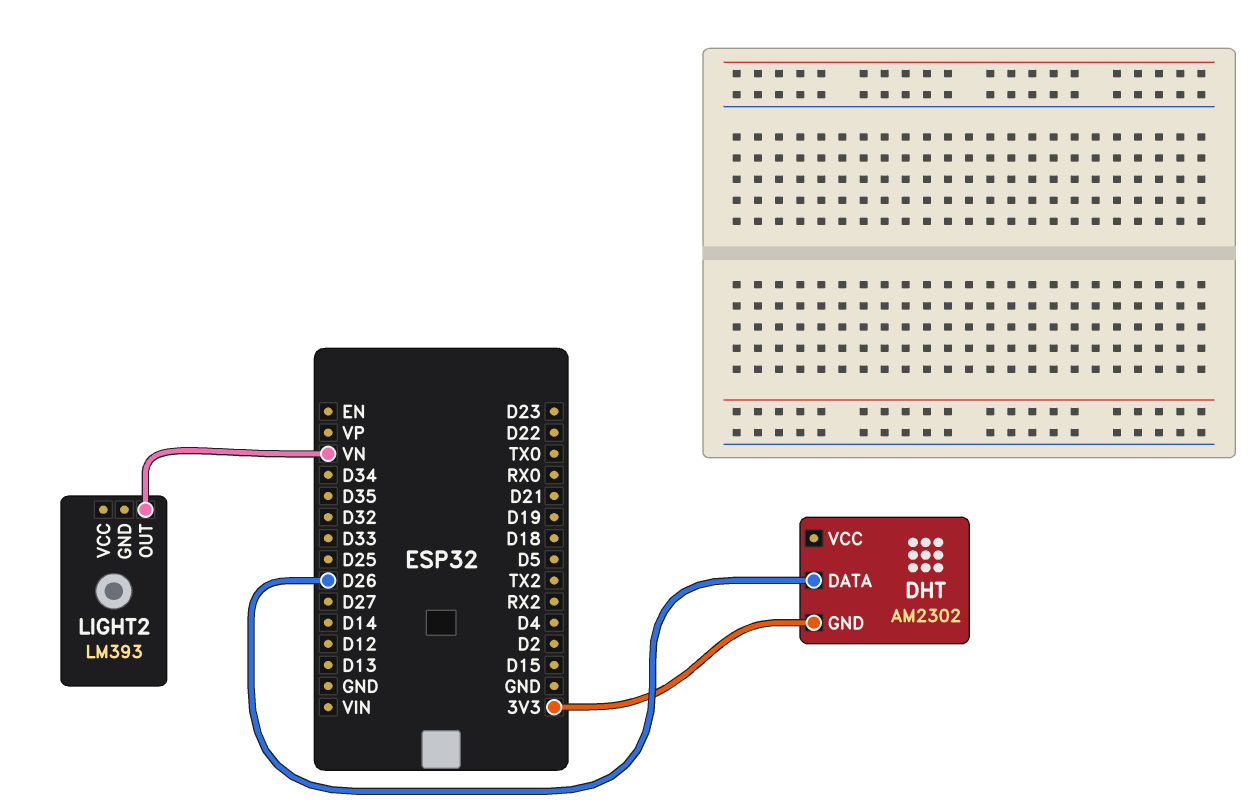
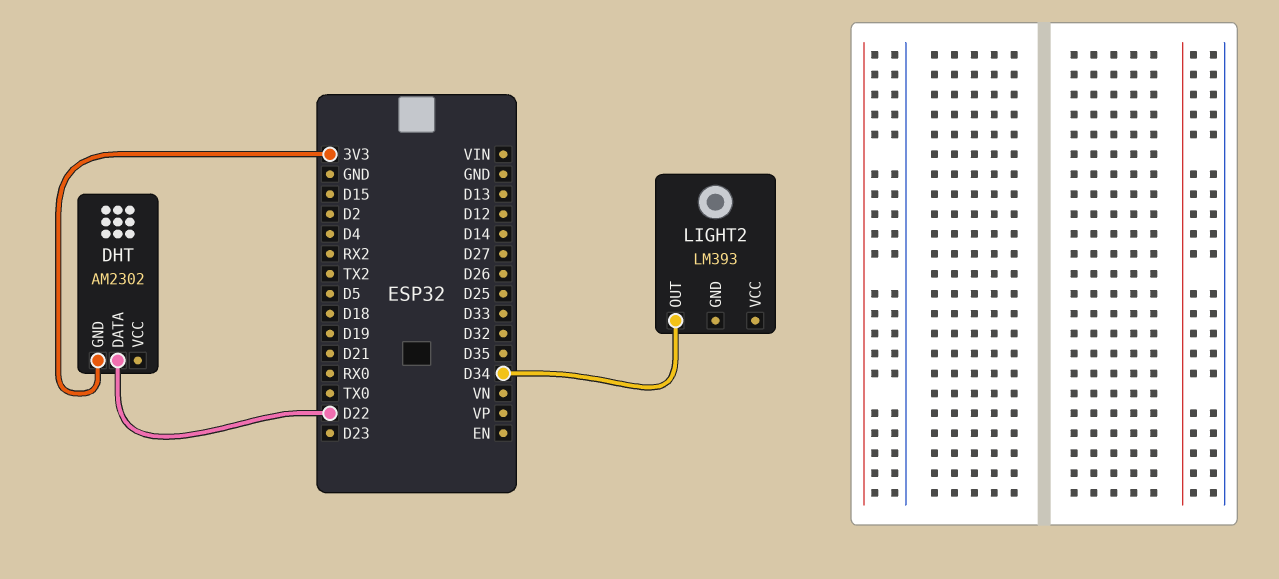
DHT pin DATA: D26 -> D22
LIGHT2 pin OUT: VN -> D34

